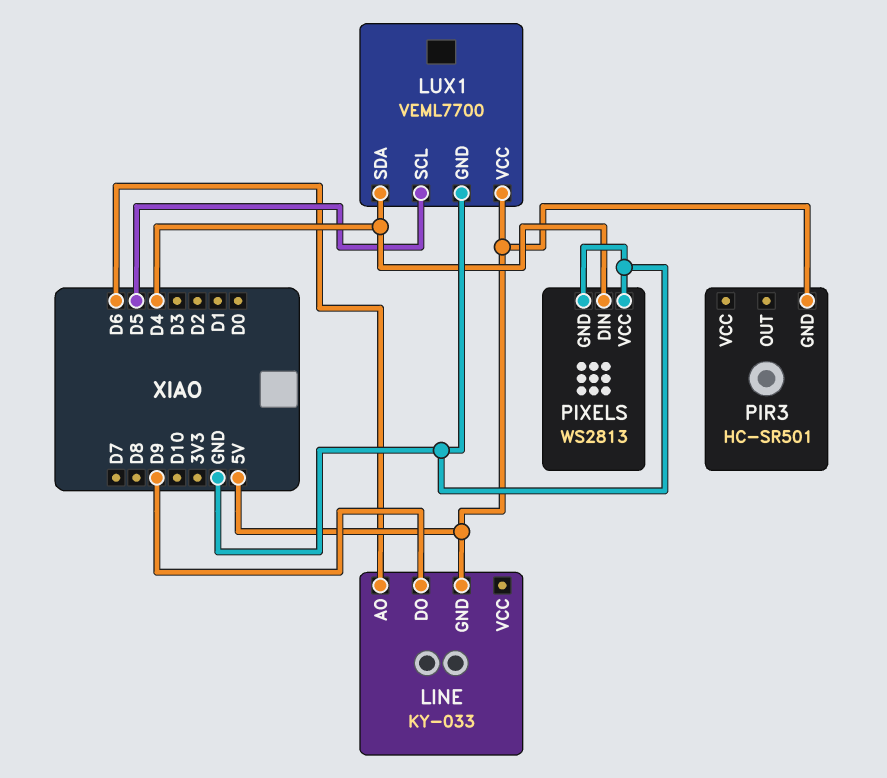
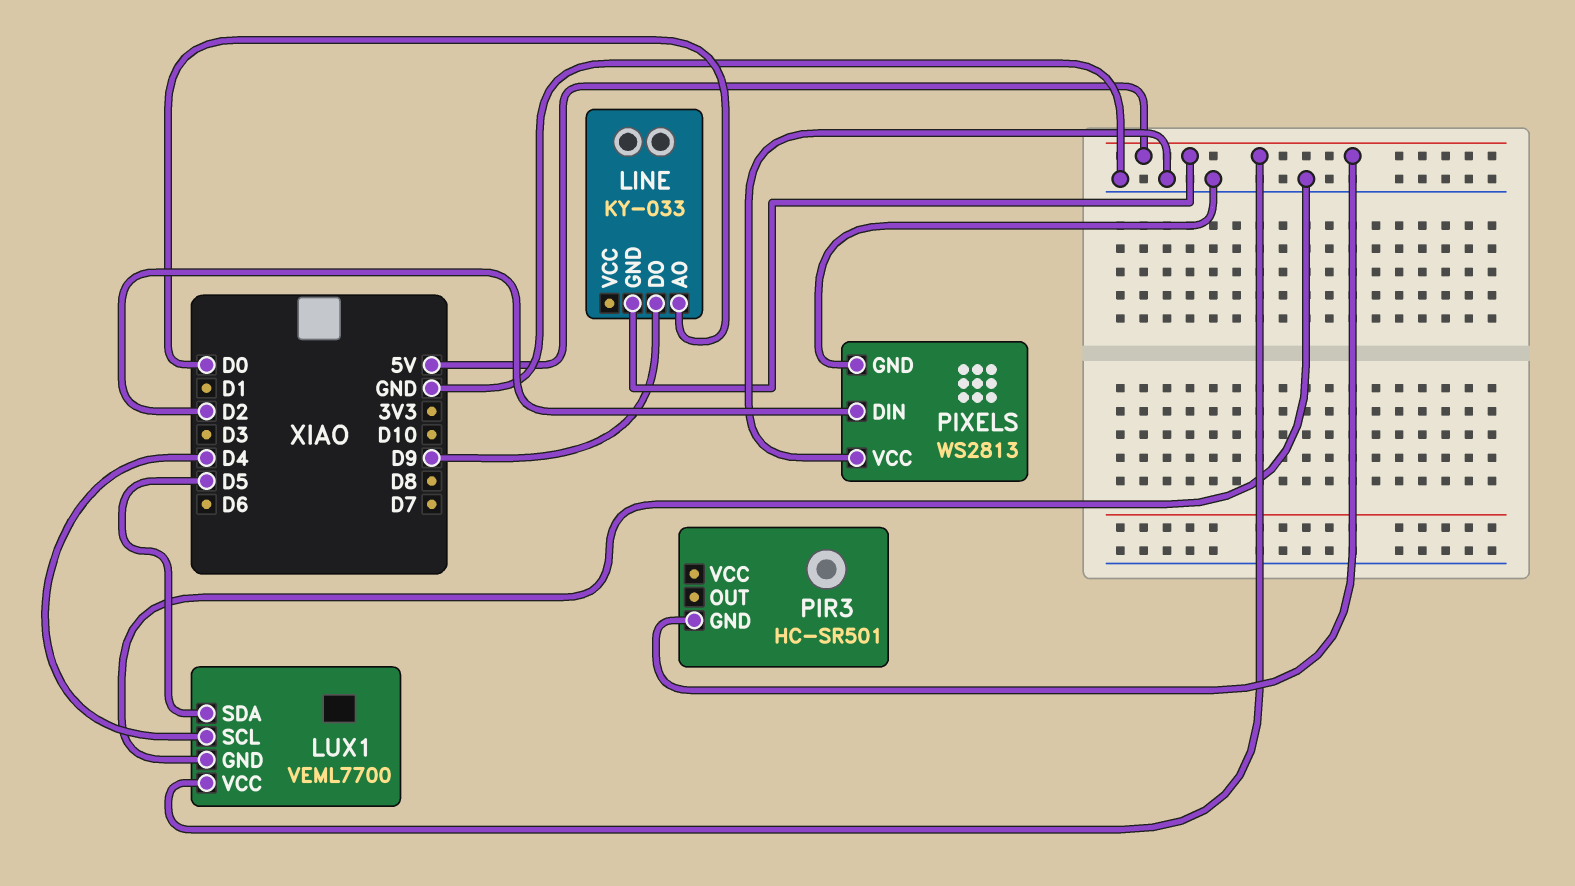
LINE pin AO: D6 -> D0
LUX1 pin SCL: D5 -> D4
LUX1 pin SDA: D4 -> D5
PIXELS pin DIN: D4 -> D2

